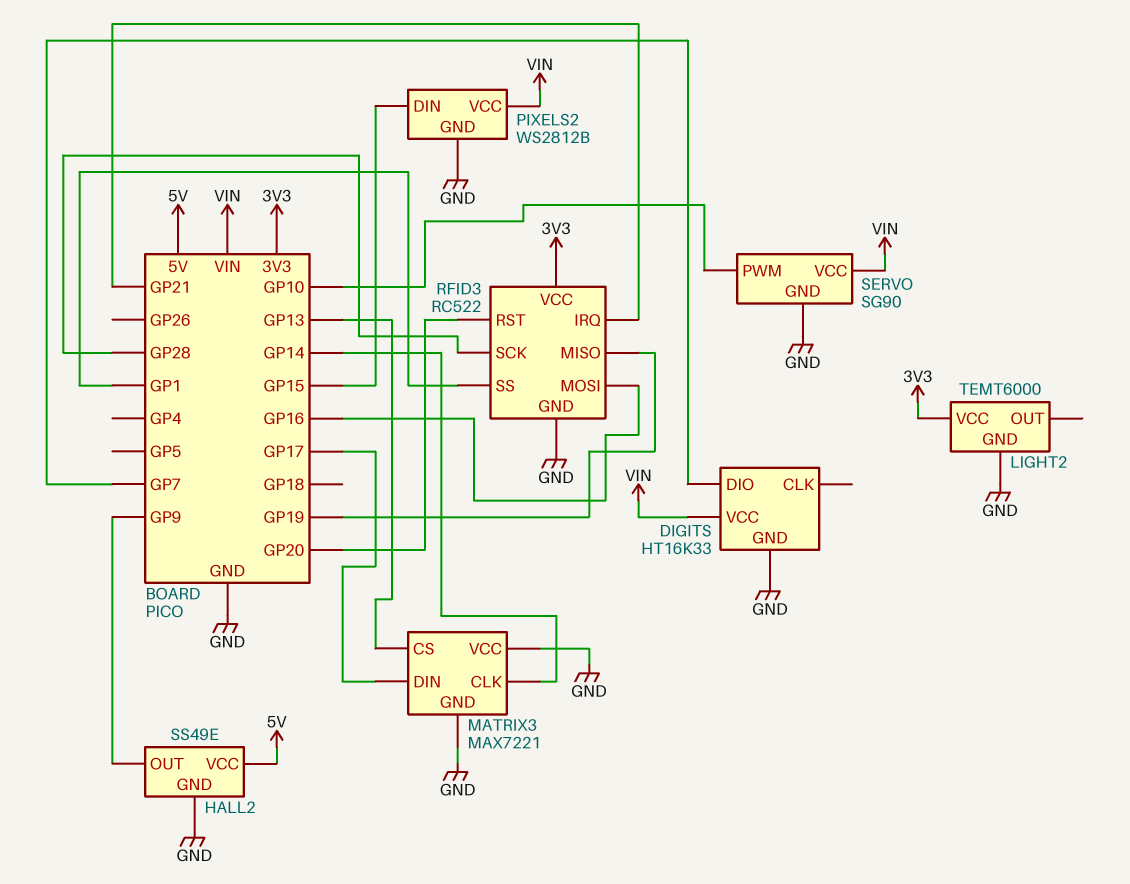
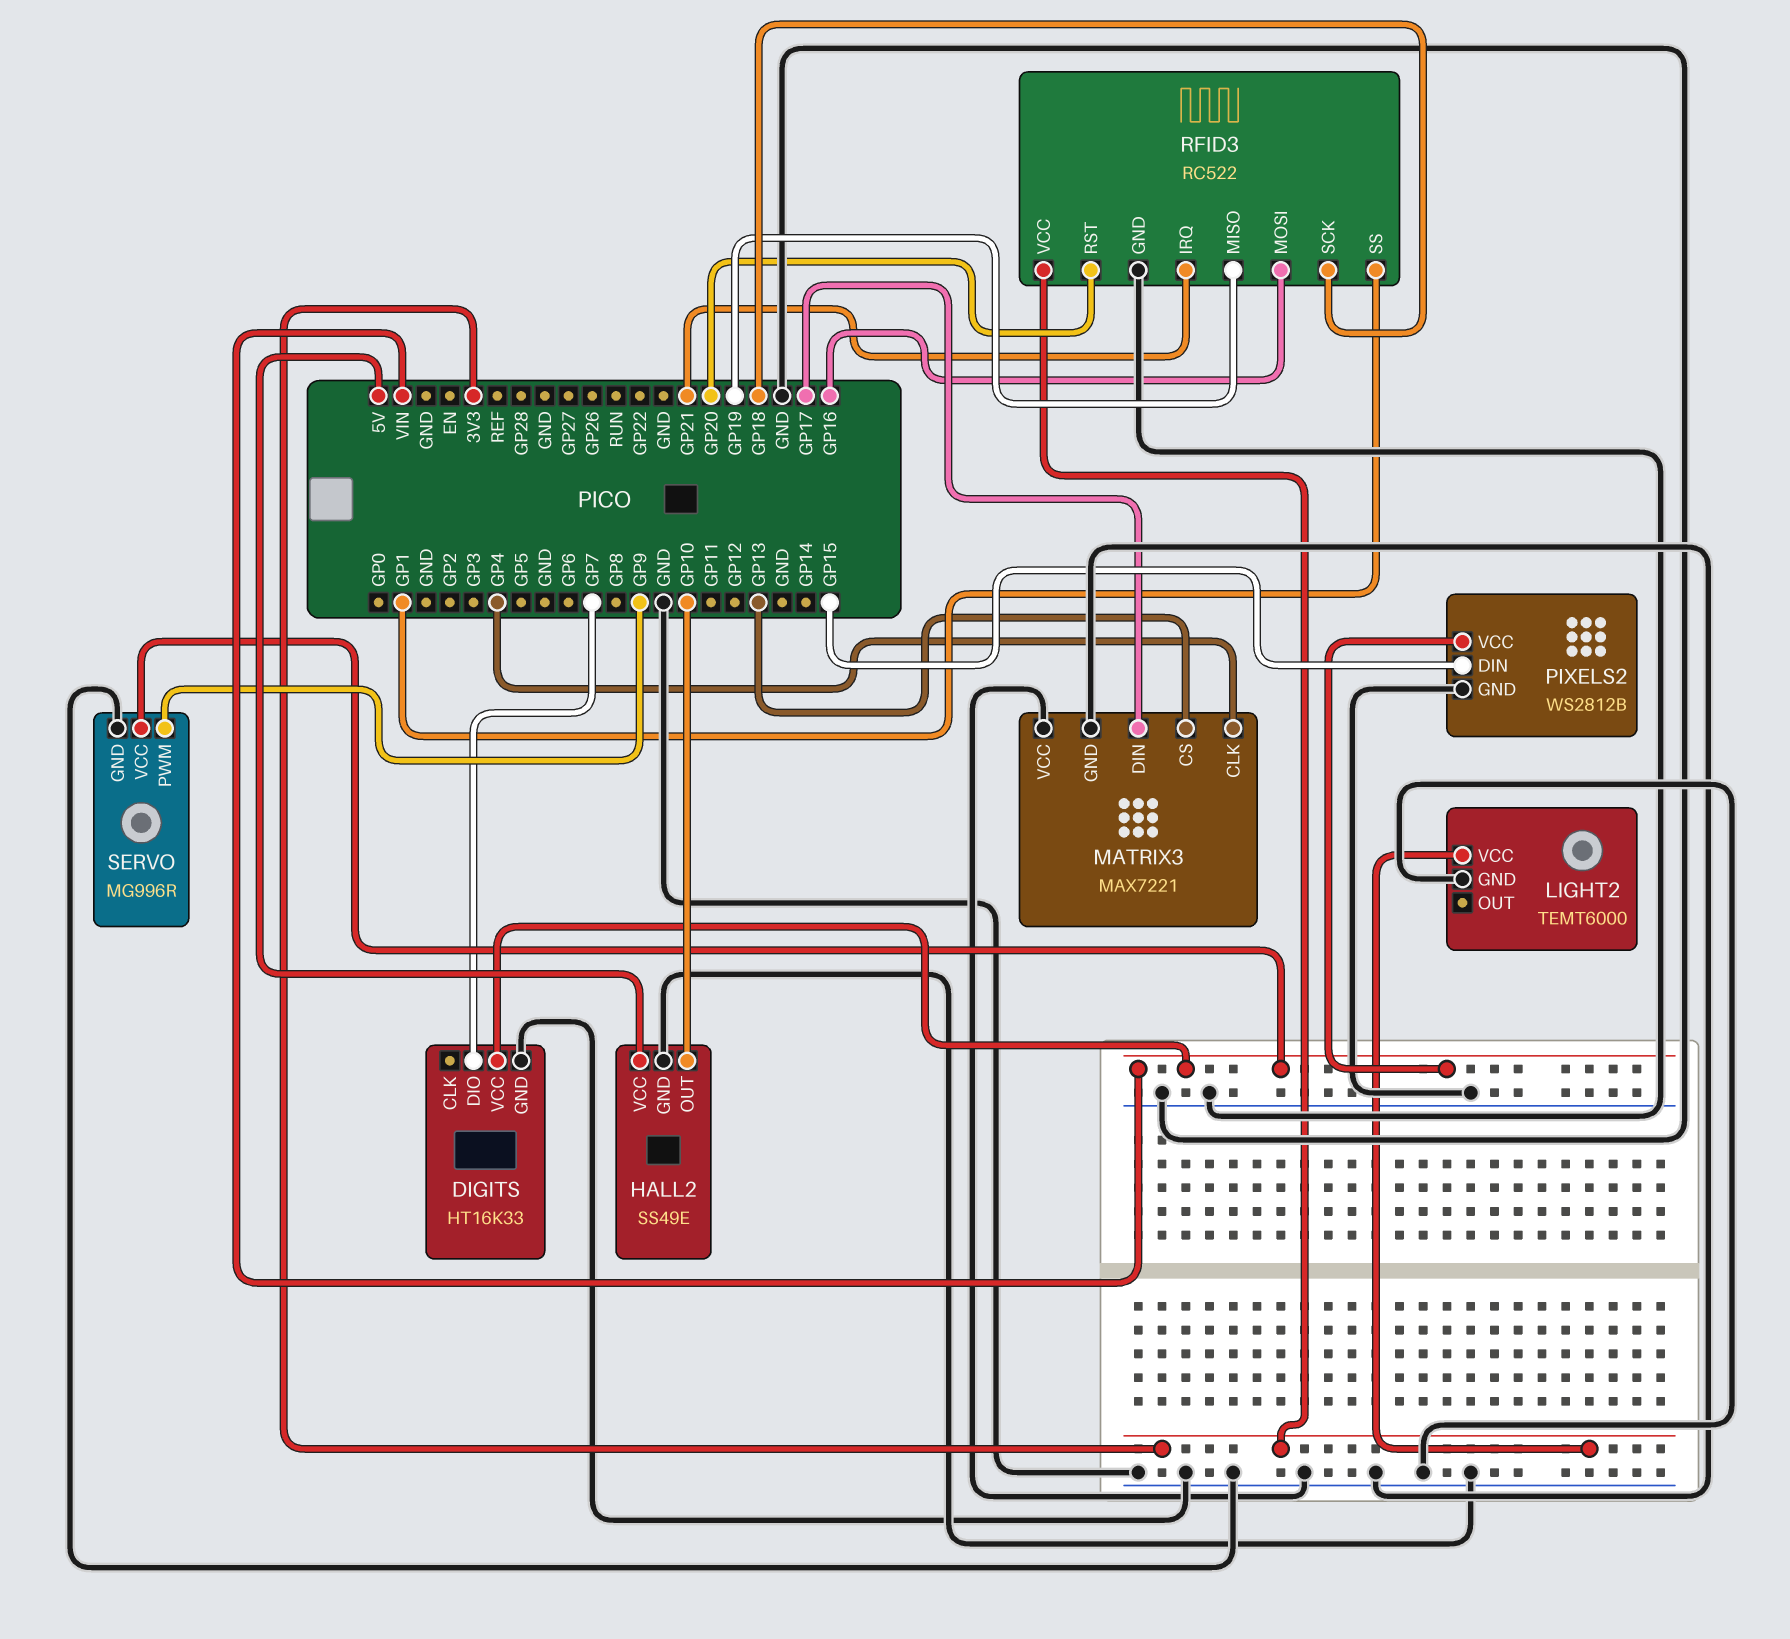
HALL2 pin OUT: GP9 -> GP10
MATRIX3 pin CLK: GP14 -> GP4
RFID3 pin SCK: GP28 -> GP18
SERVO: SG90 -> MG996R
SERVO pin PWM: GP10 -> GP9

